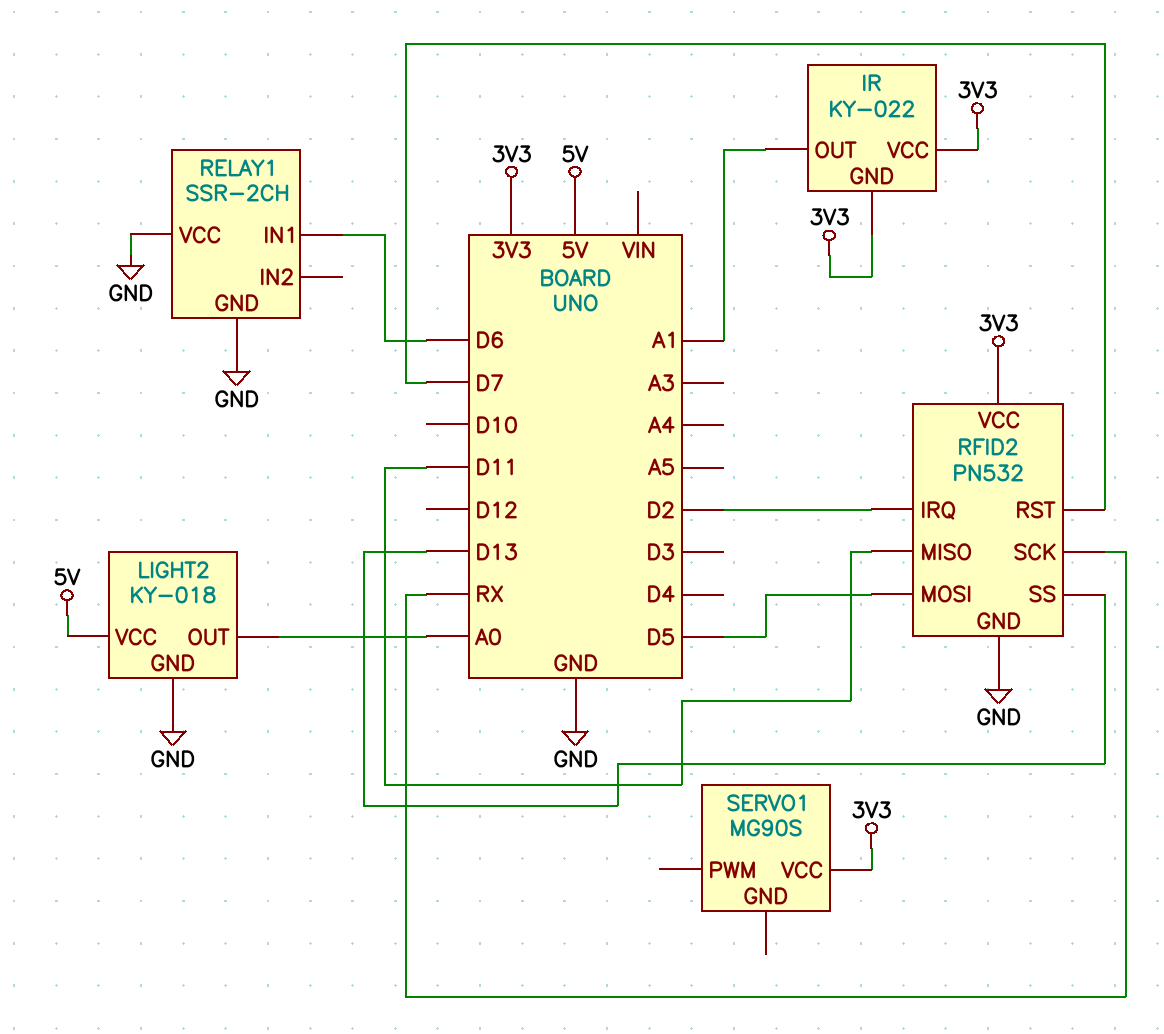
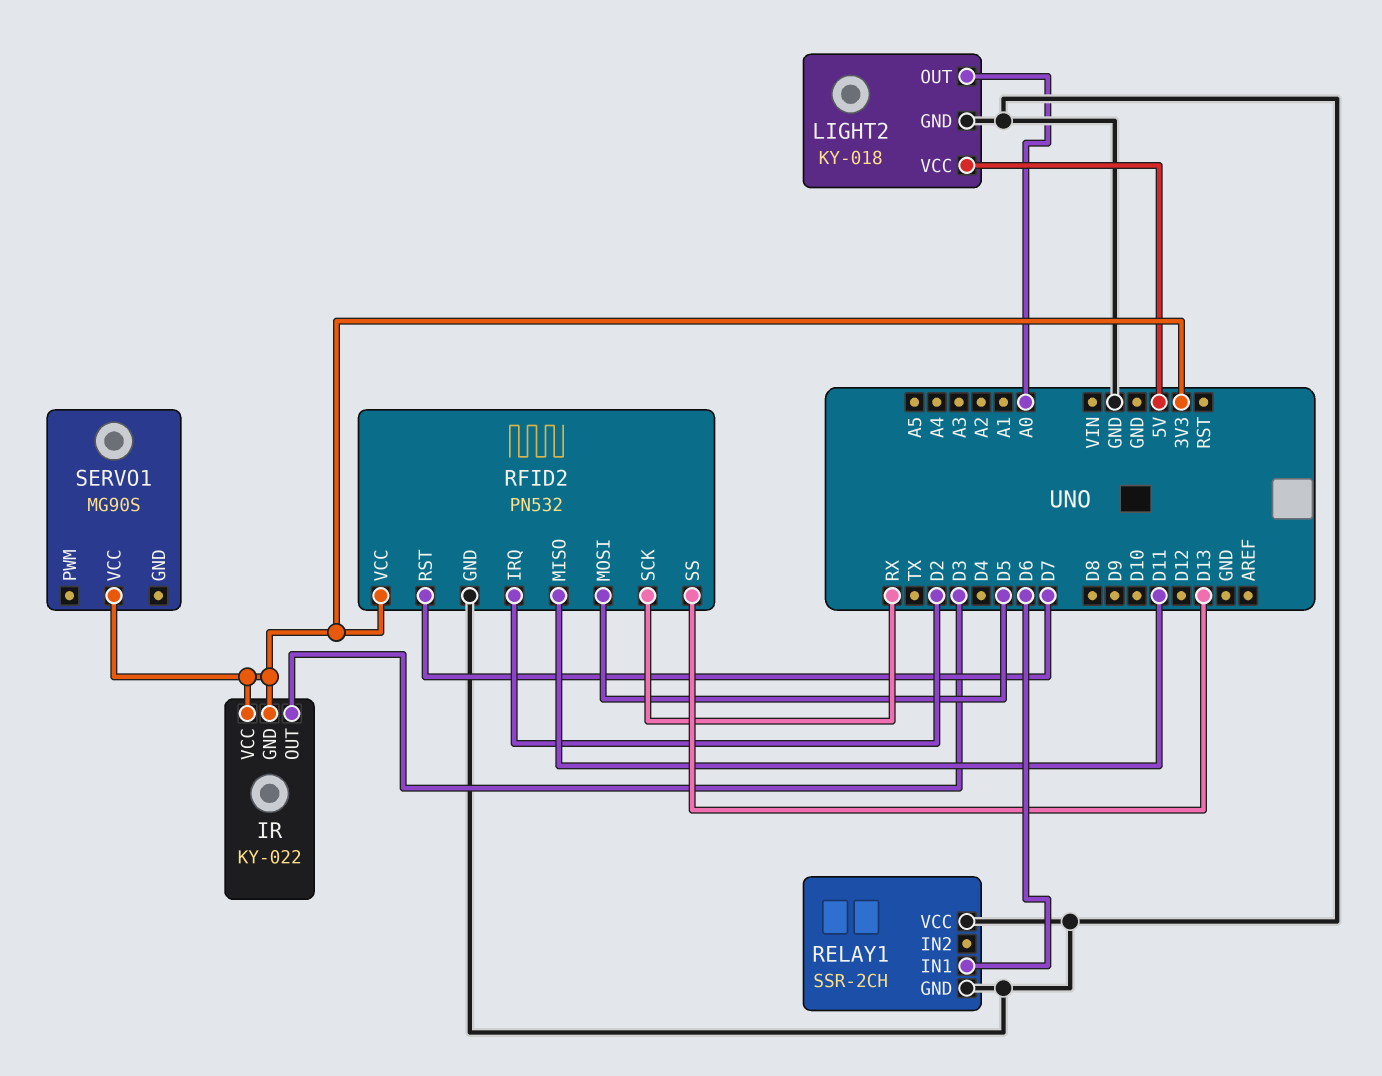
IR pin OUT: A1 -> D3

